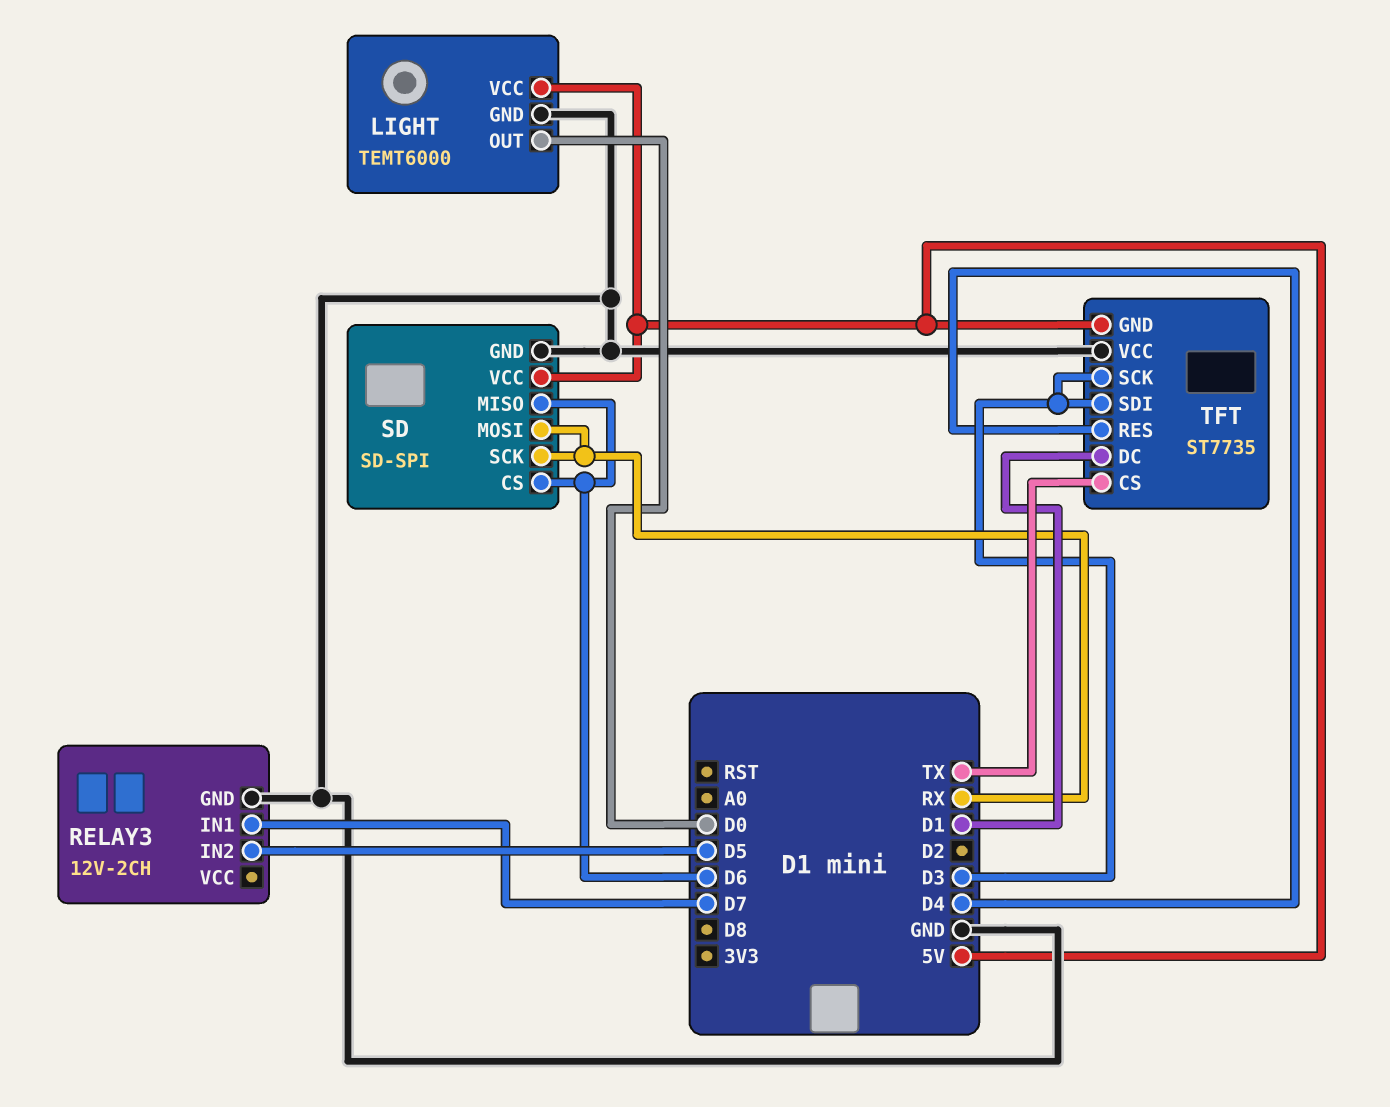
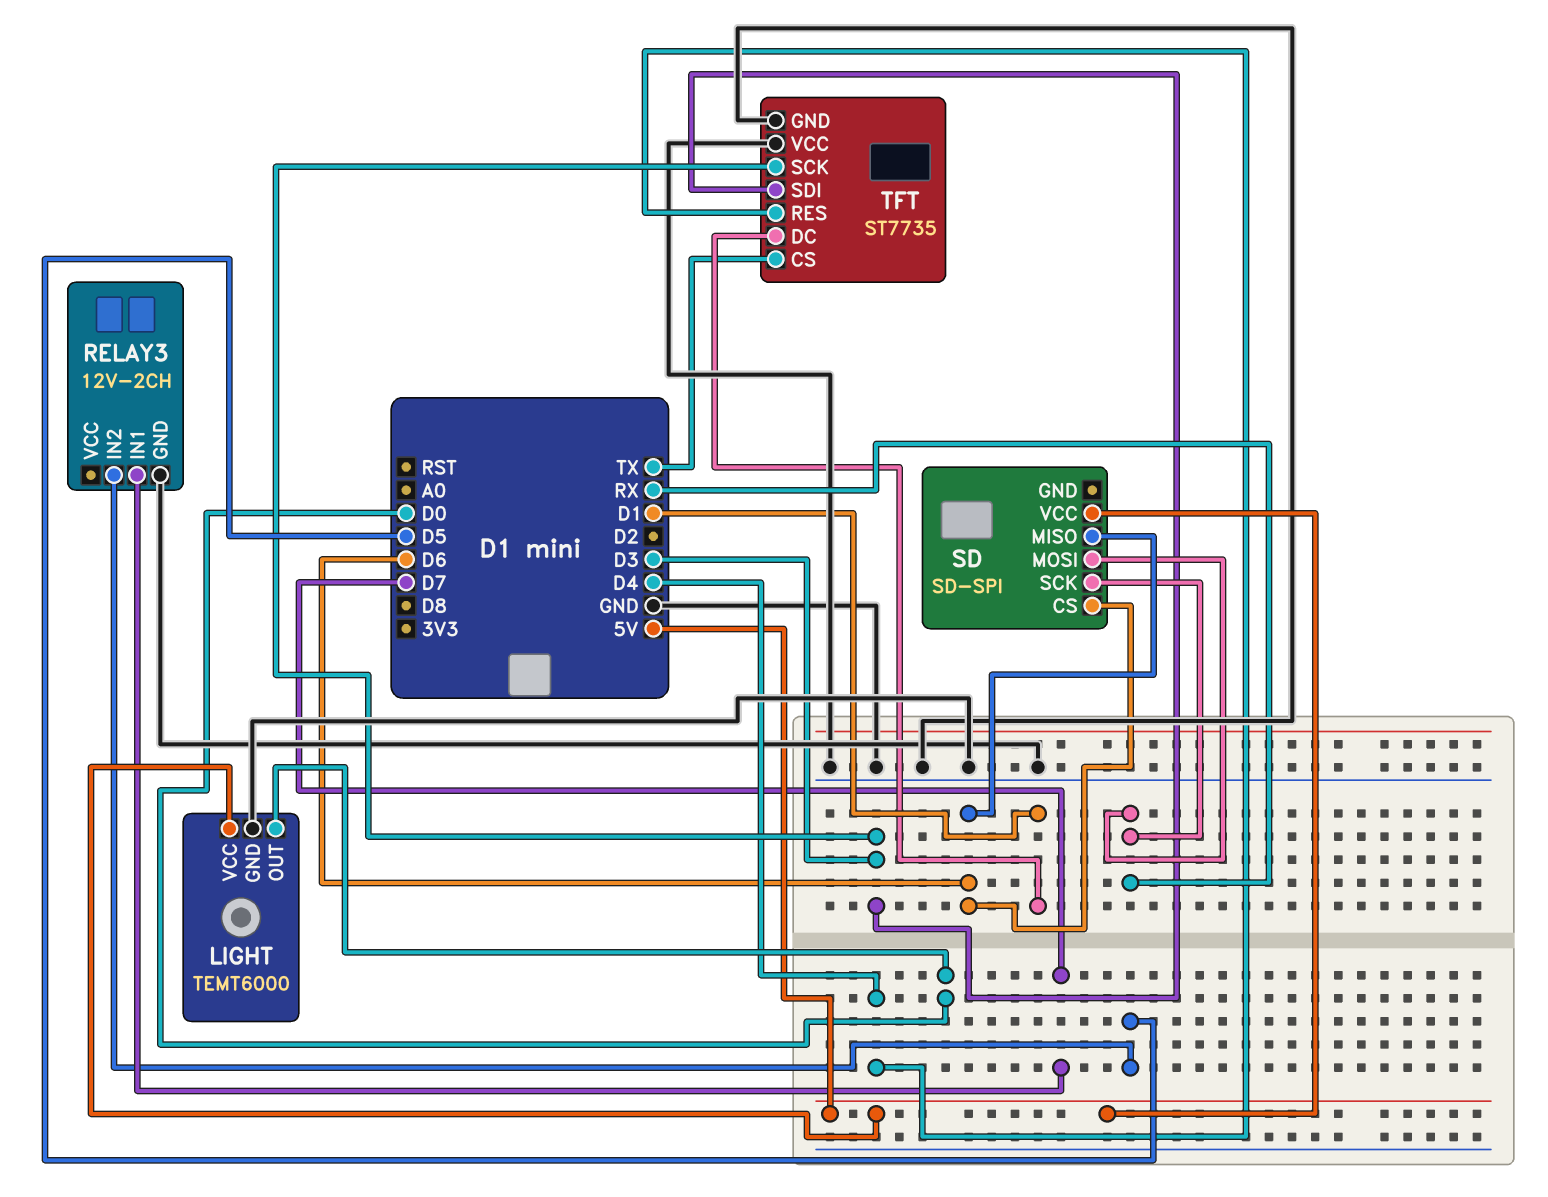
SD pin GND: GND -> none
TFT pin GND: 5V -> GND

